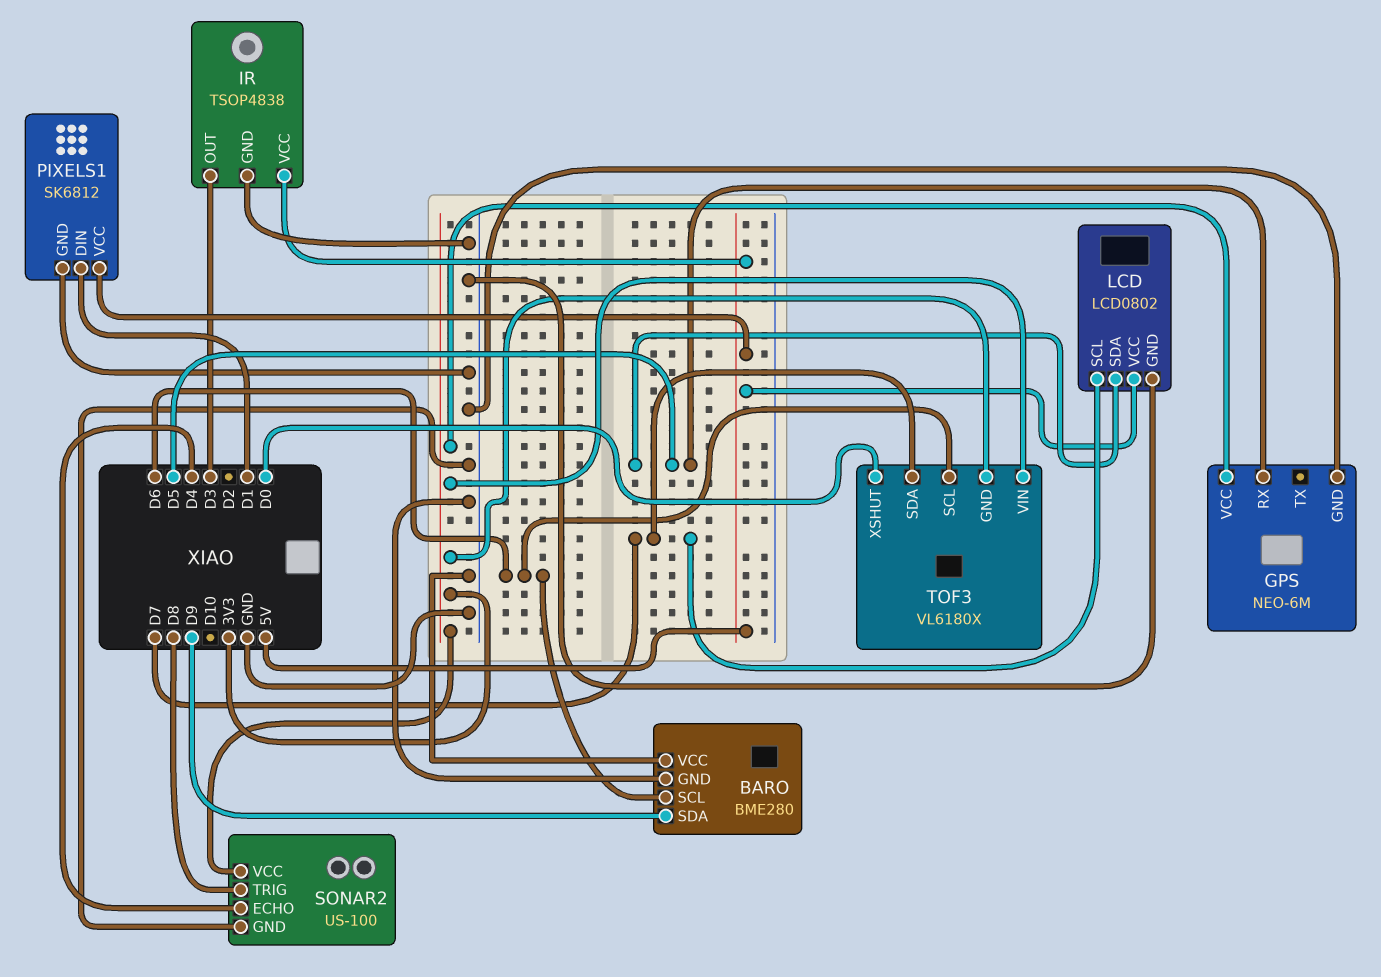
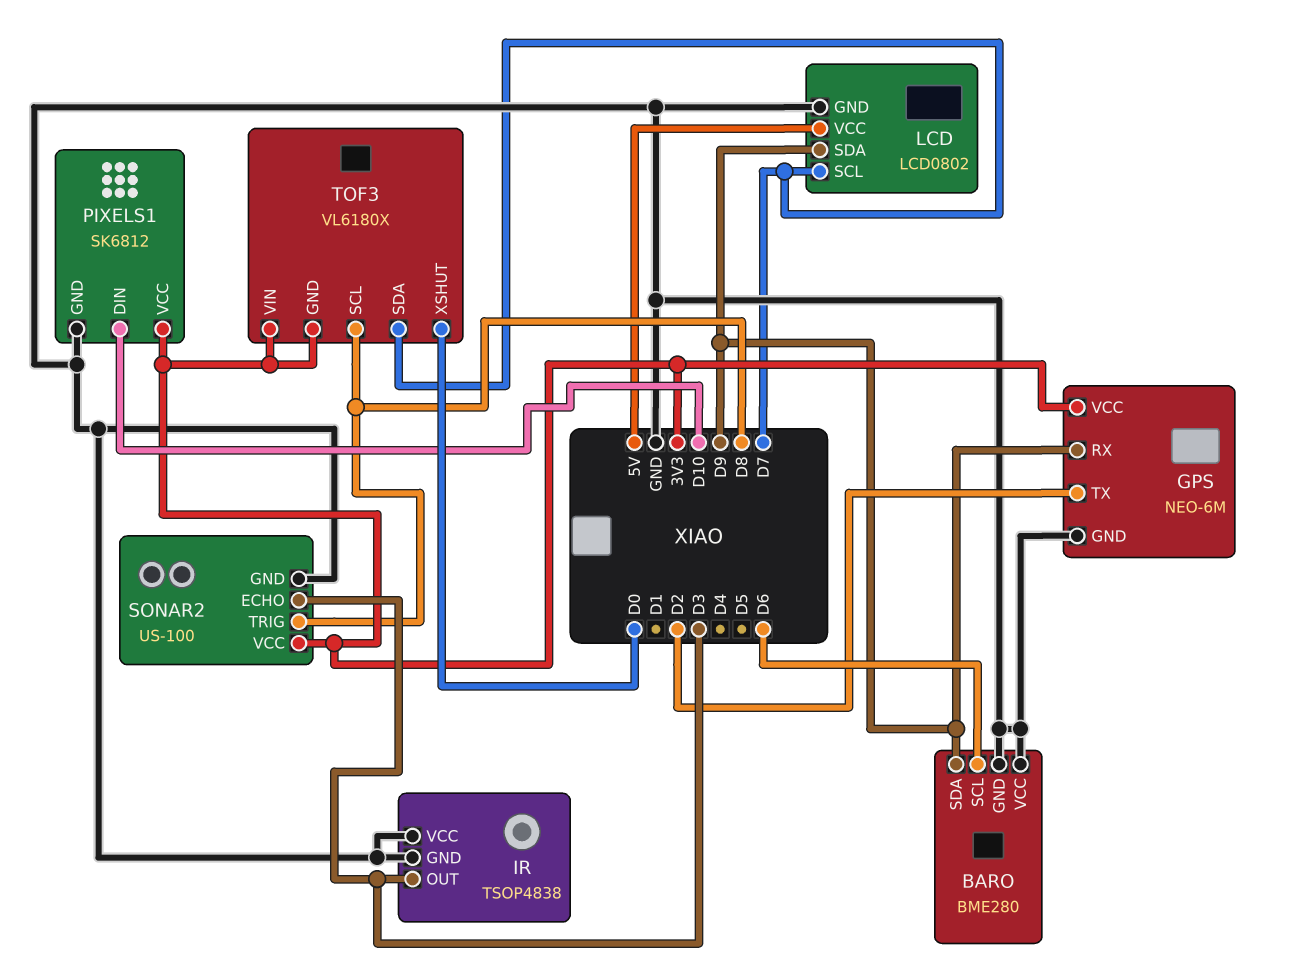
GPS pin RX: D5 -> D9
GPS pin TX: none -> D2
IR pin VCC: 5V -> GND
LCD pin SDA: D5 -> D9
PIXELS1 pin DIN: D1 -> D10
PIXELS1 pin VCC: 5V -> 3V3
SONAR2 pin ECHO: D4 -> D3
TOF3 pin SCL: D6 -> D8

